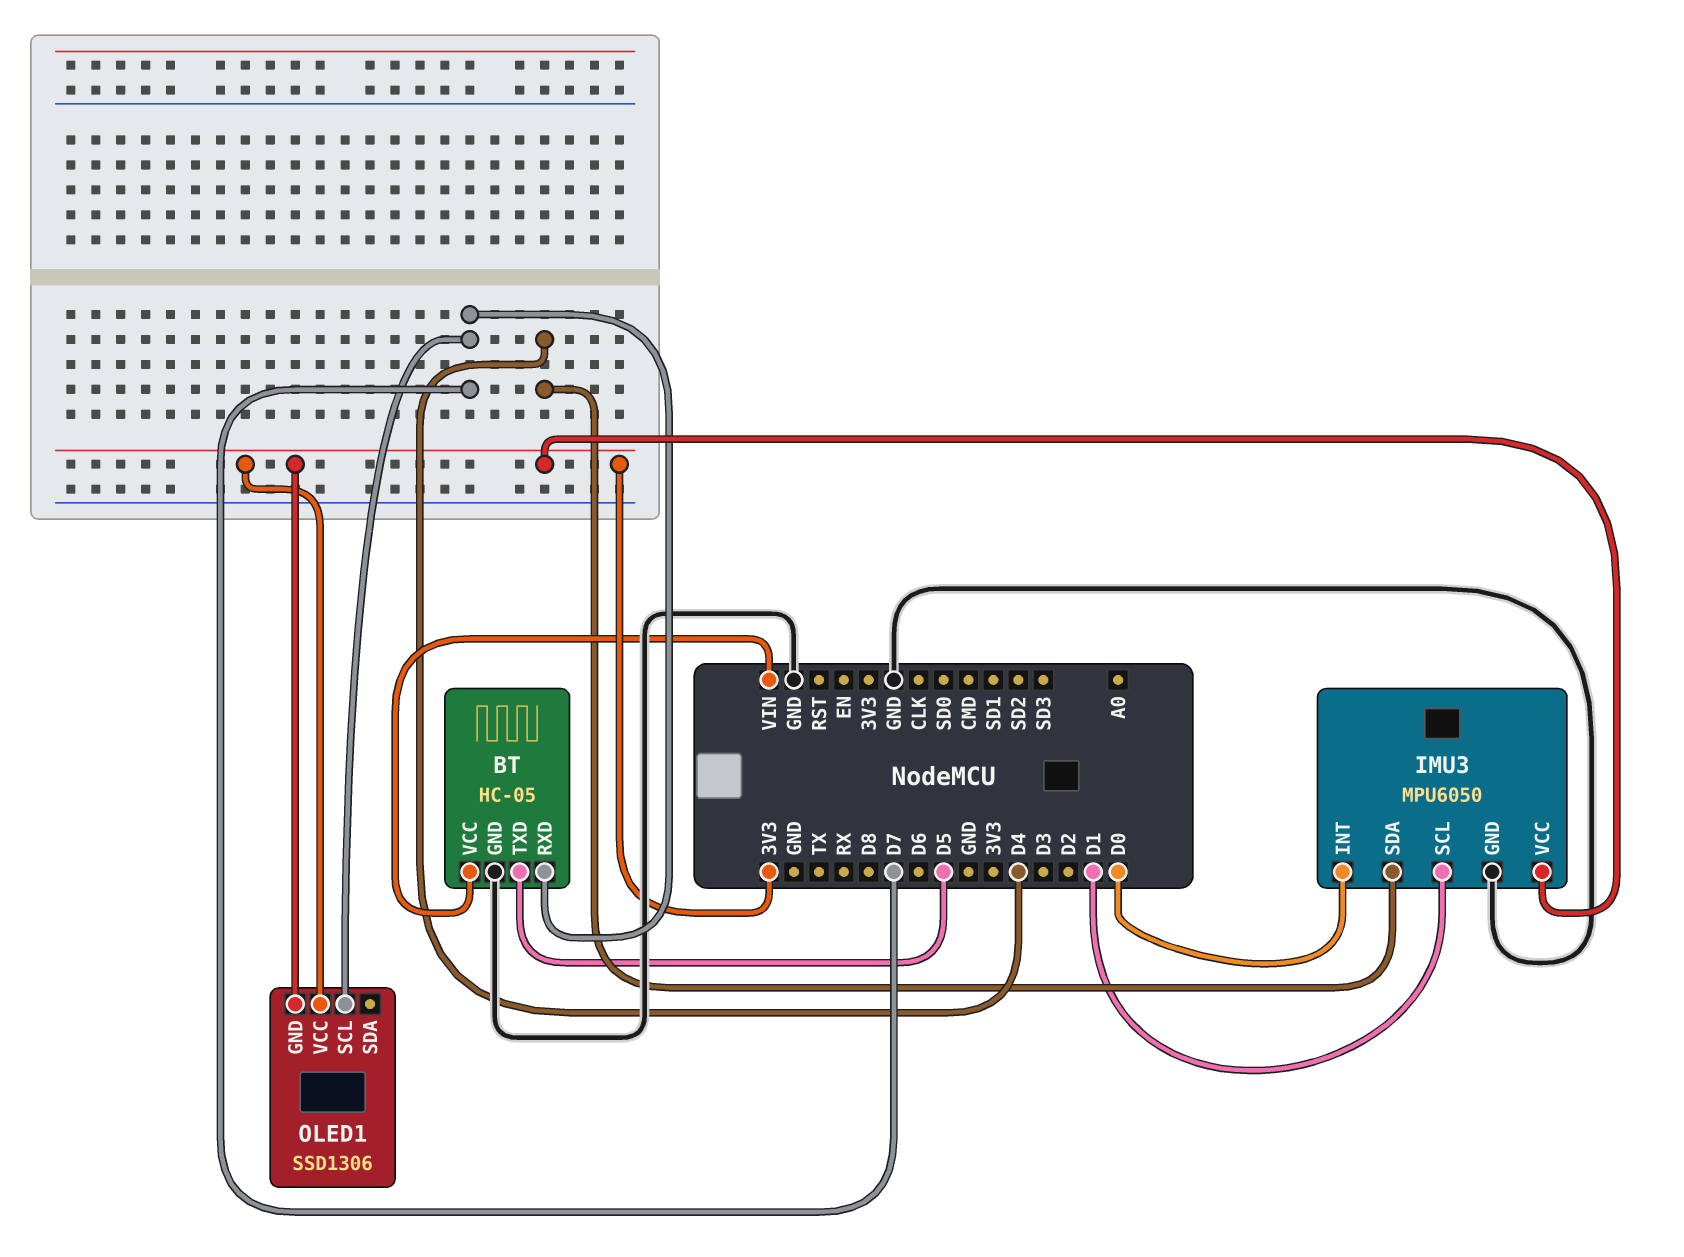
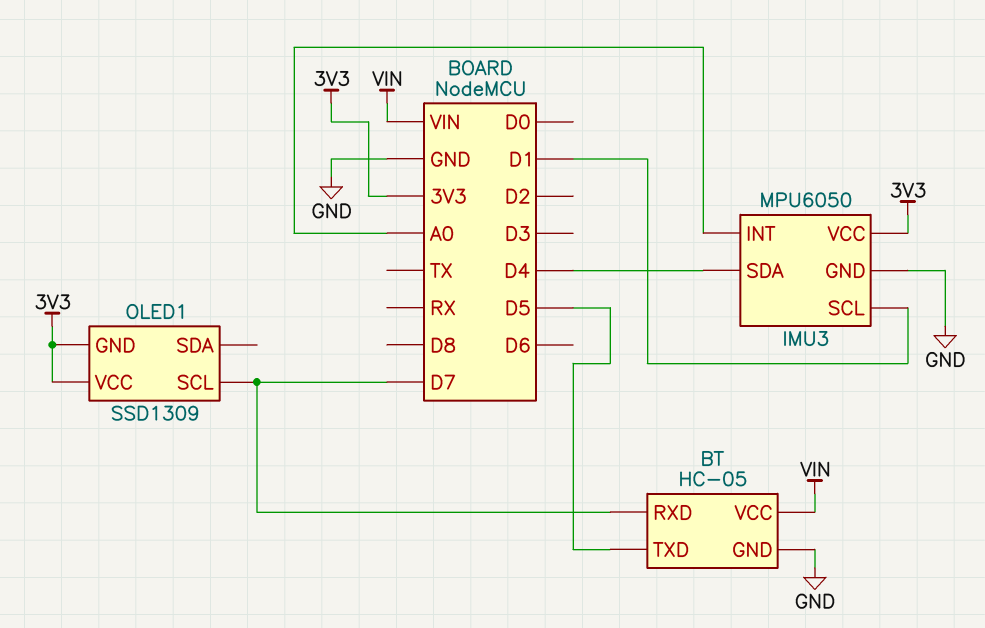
IMU3 pin INT: D0 -> A0
OLED1: SSD1306 -> SSD1309

